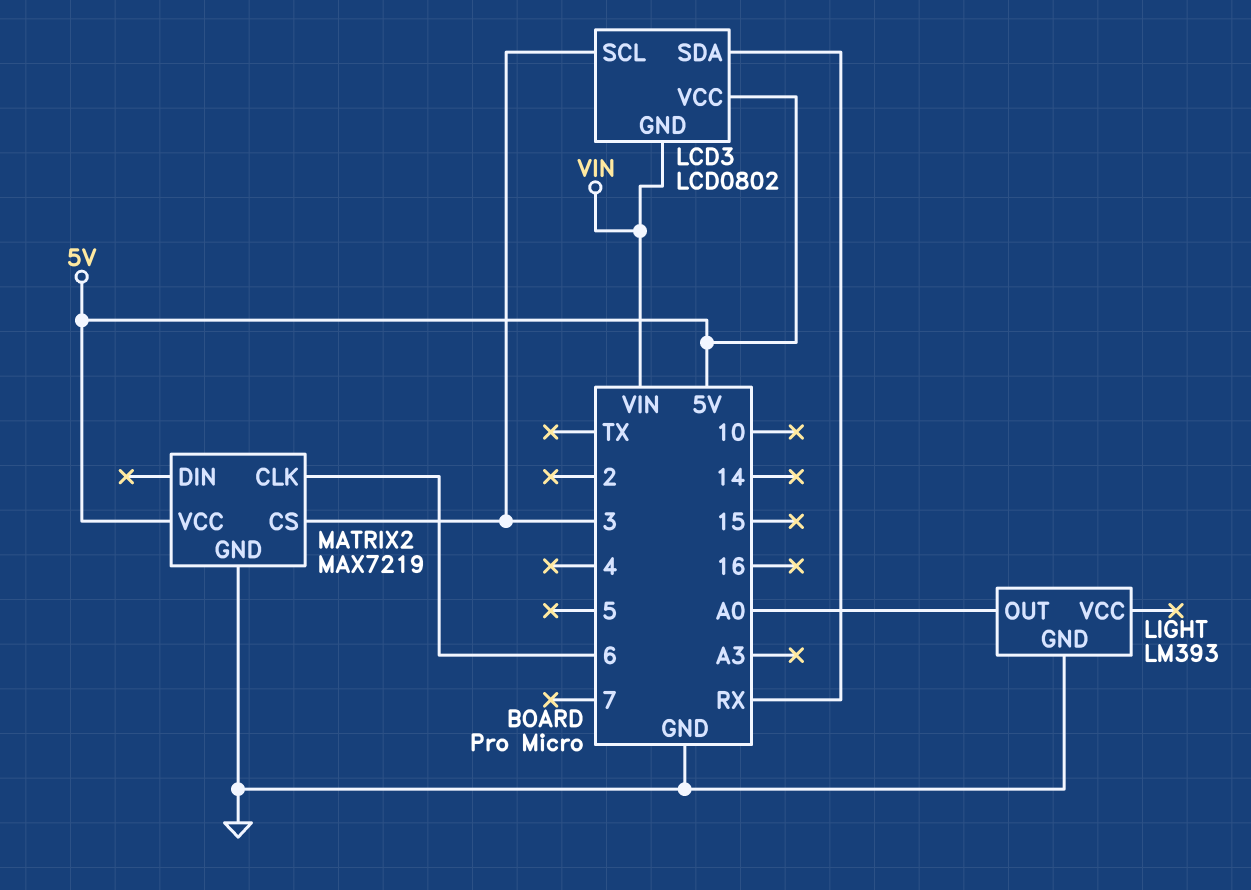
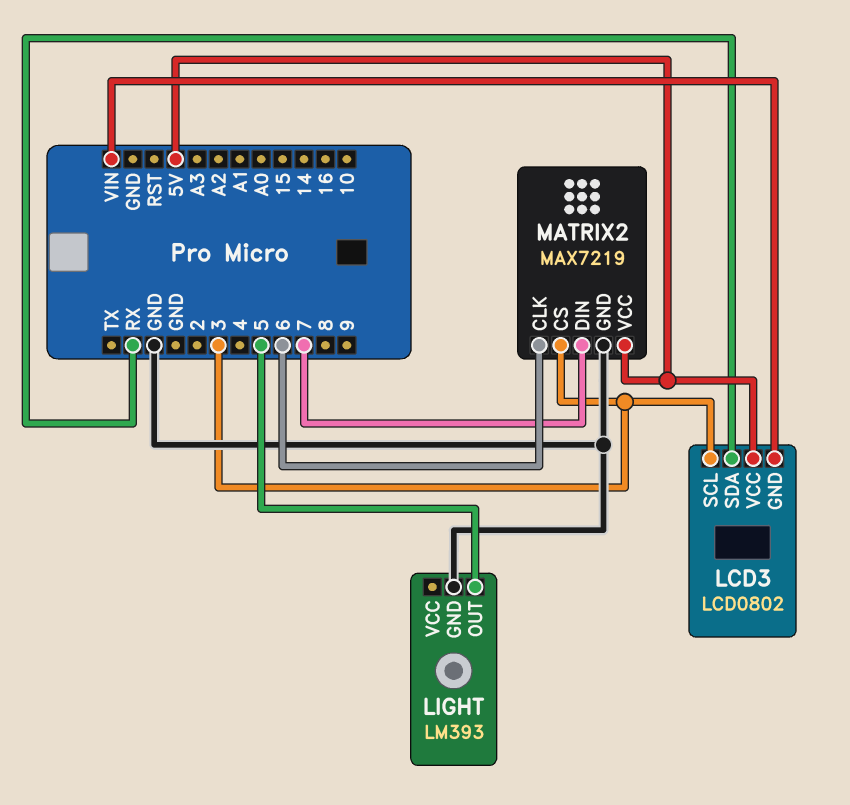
LIGHT pin OUT: A0 -> 5
MATRIX2 pin DIN: none -> 7

